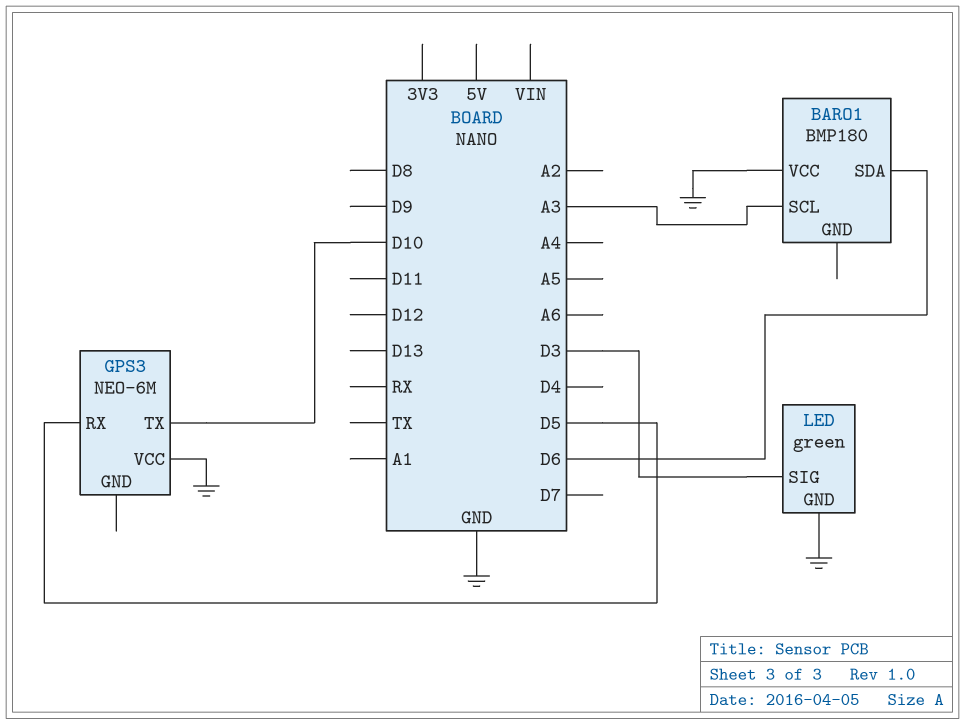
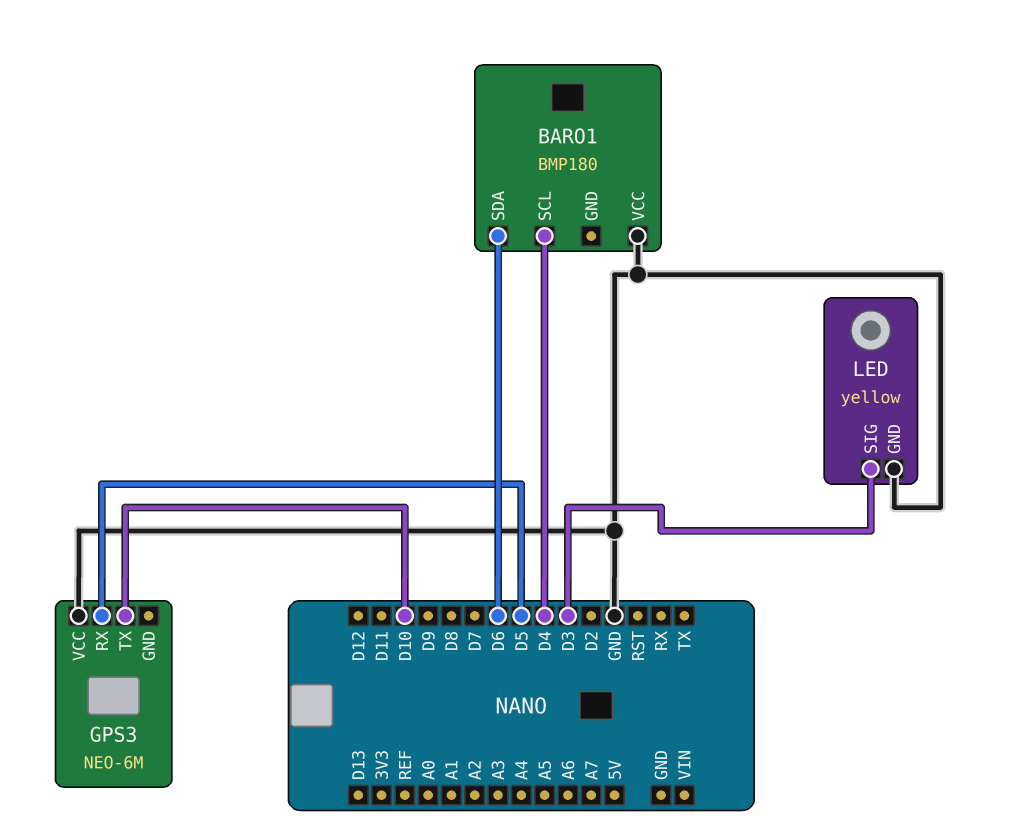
BARO1 pin SCL: A3 -> D4
LED: green -> yellow

